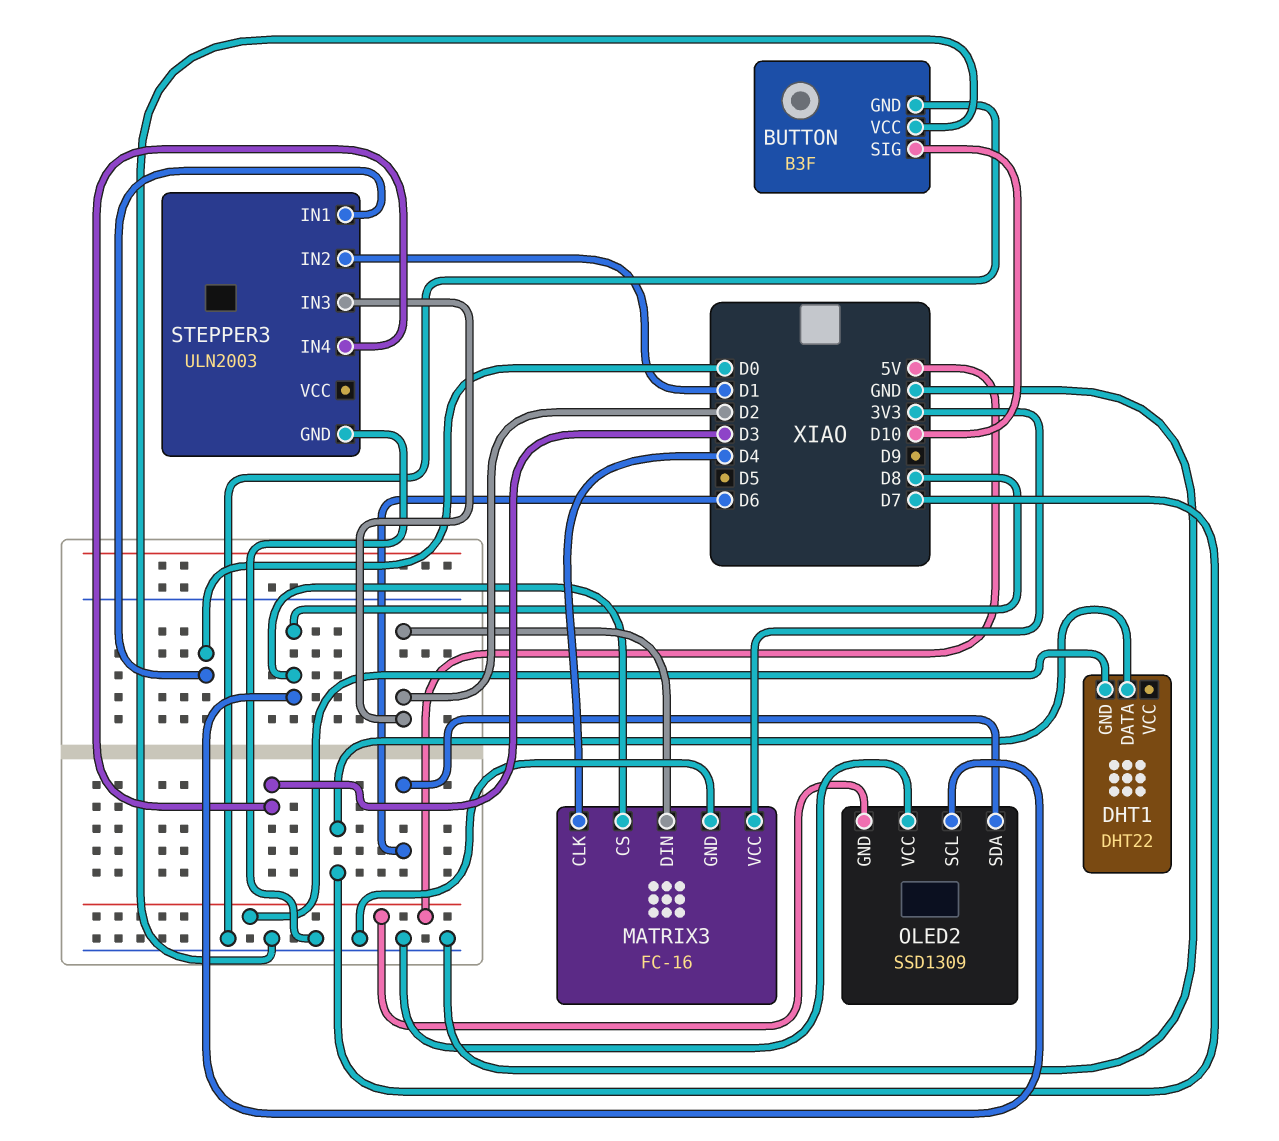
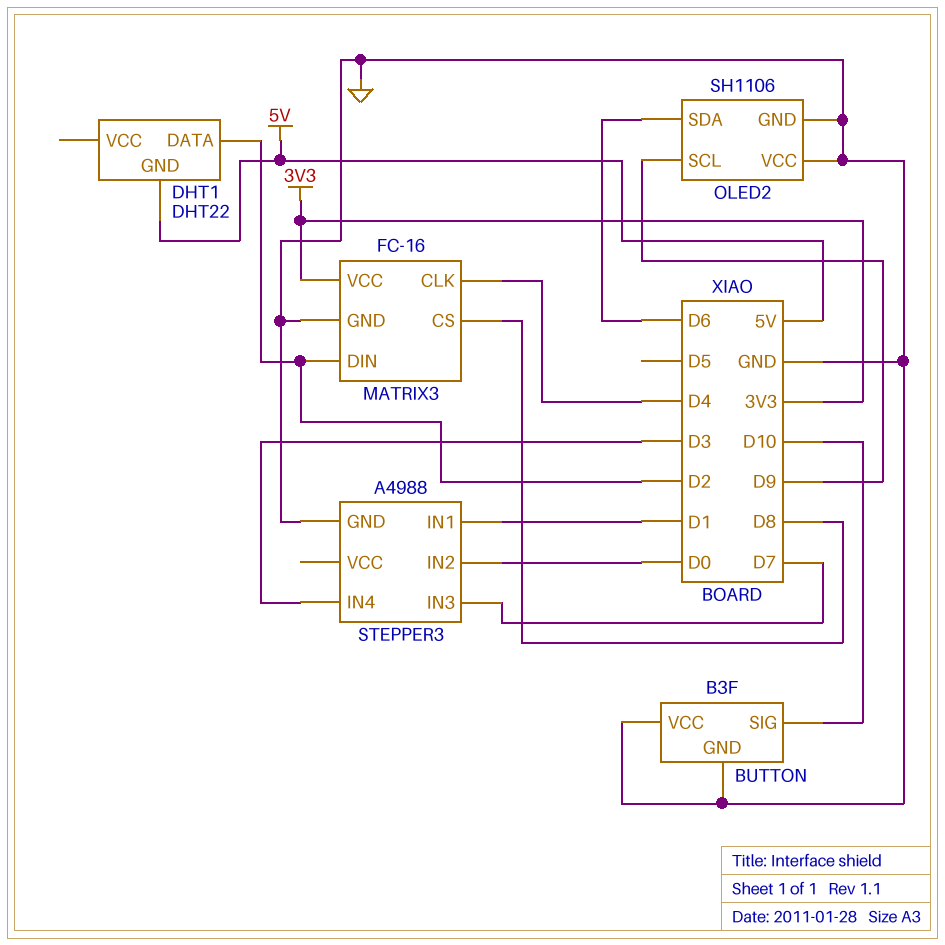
DHT1 pin DATA: D7 -> D2
OLED2: SSD1309 -> SH1106
OLED2 pin GND: 5V -> GND
OLED2 pin SCL: D8 -> D9
STEPPER3: ULN2003 -> A4988
STEPPER3 pin IN1: D0 -> D1
STEPPER3 pin IN2: D1 -> D0
STEPPER3 pin IN3: D2 -> D7

